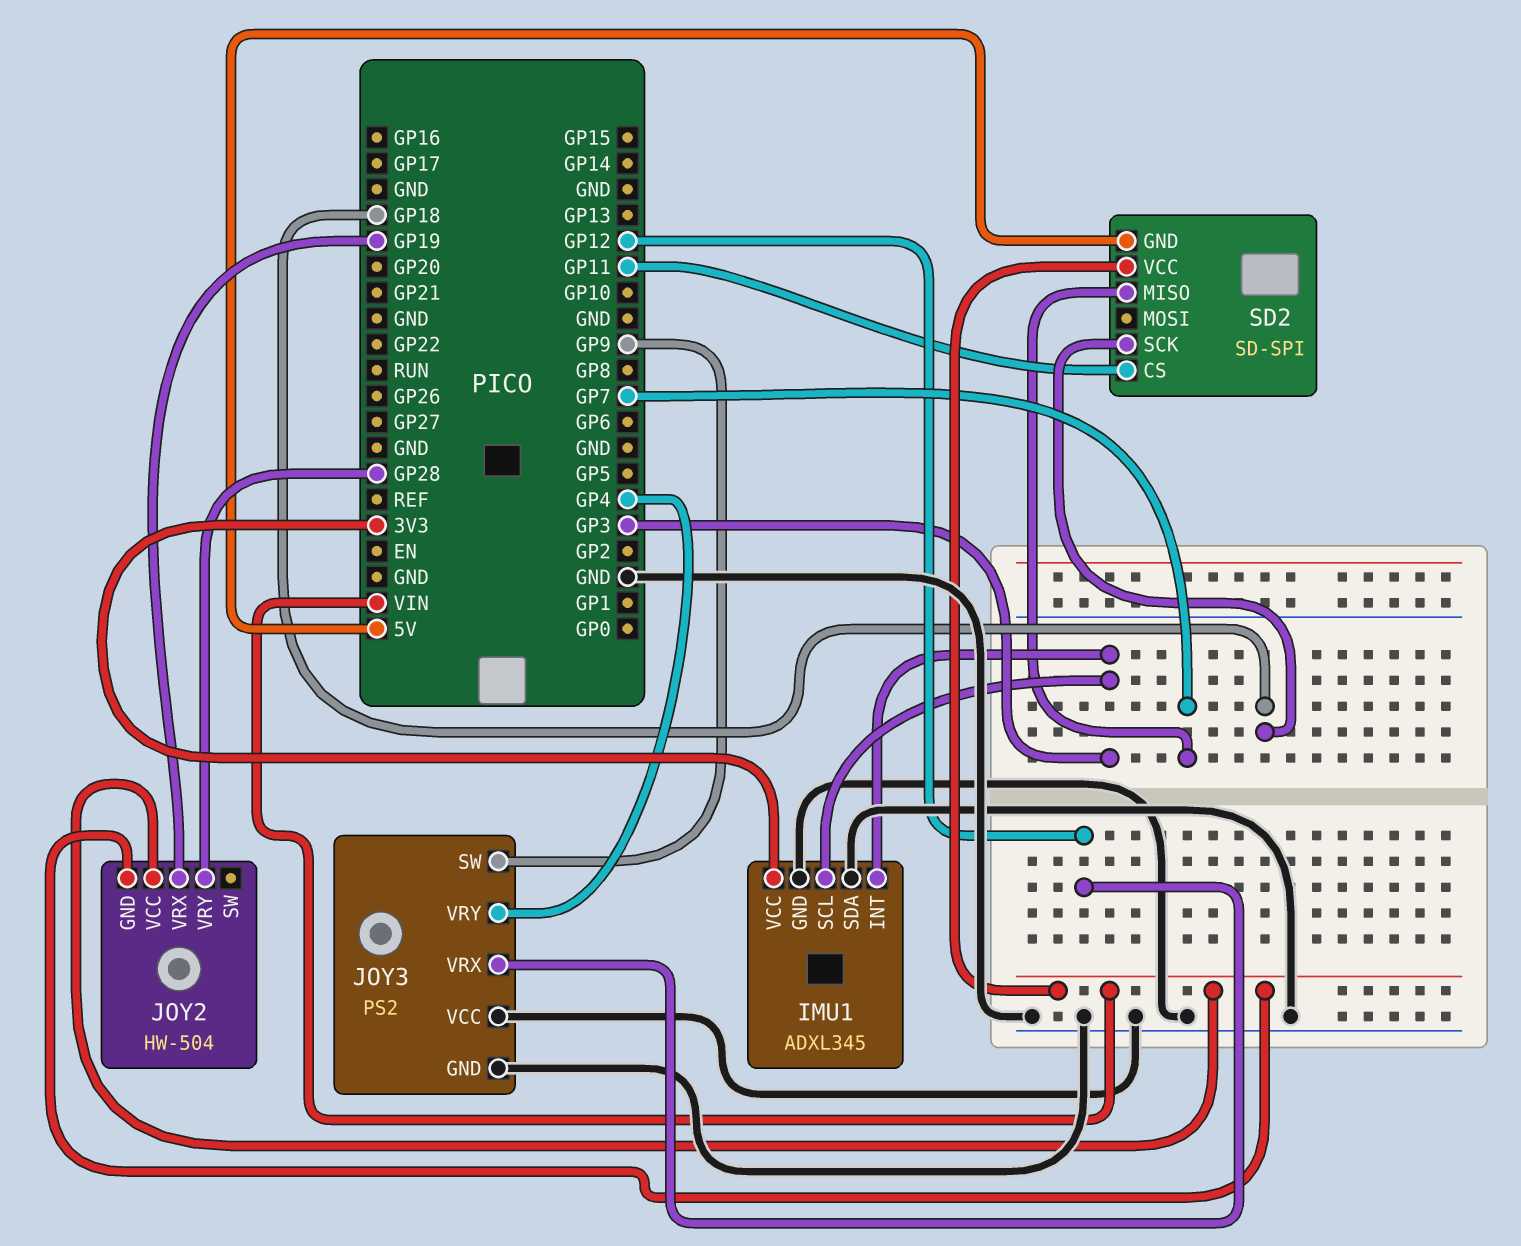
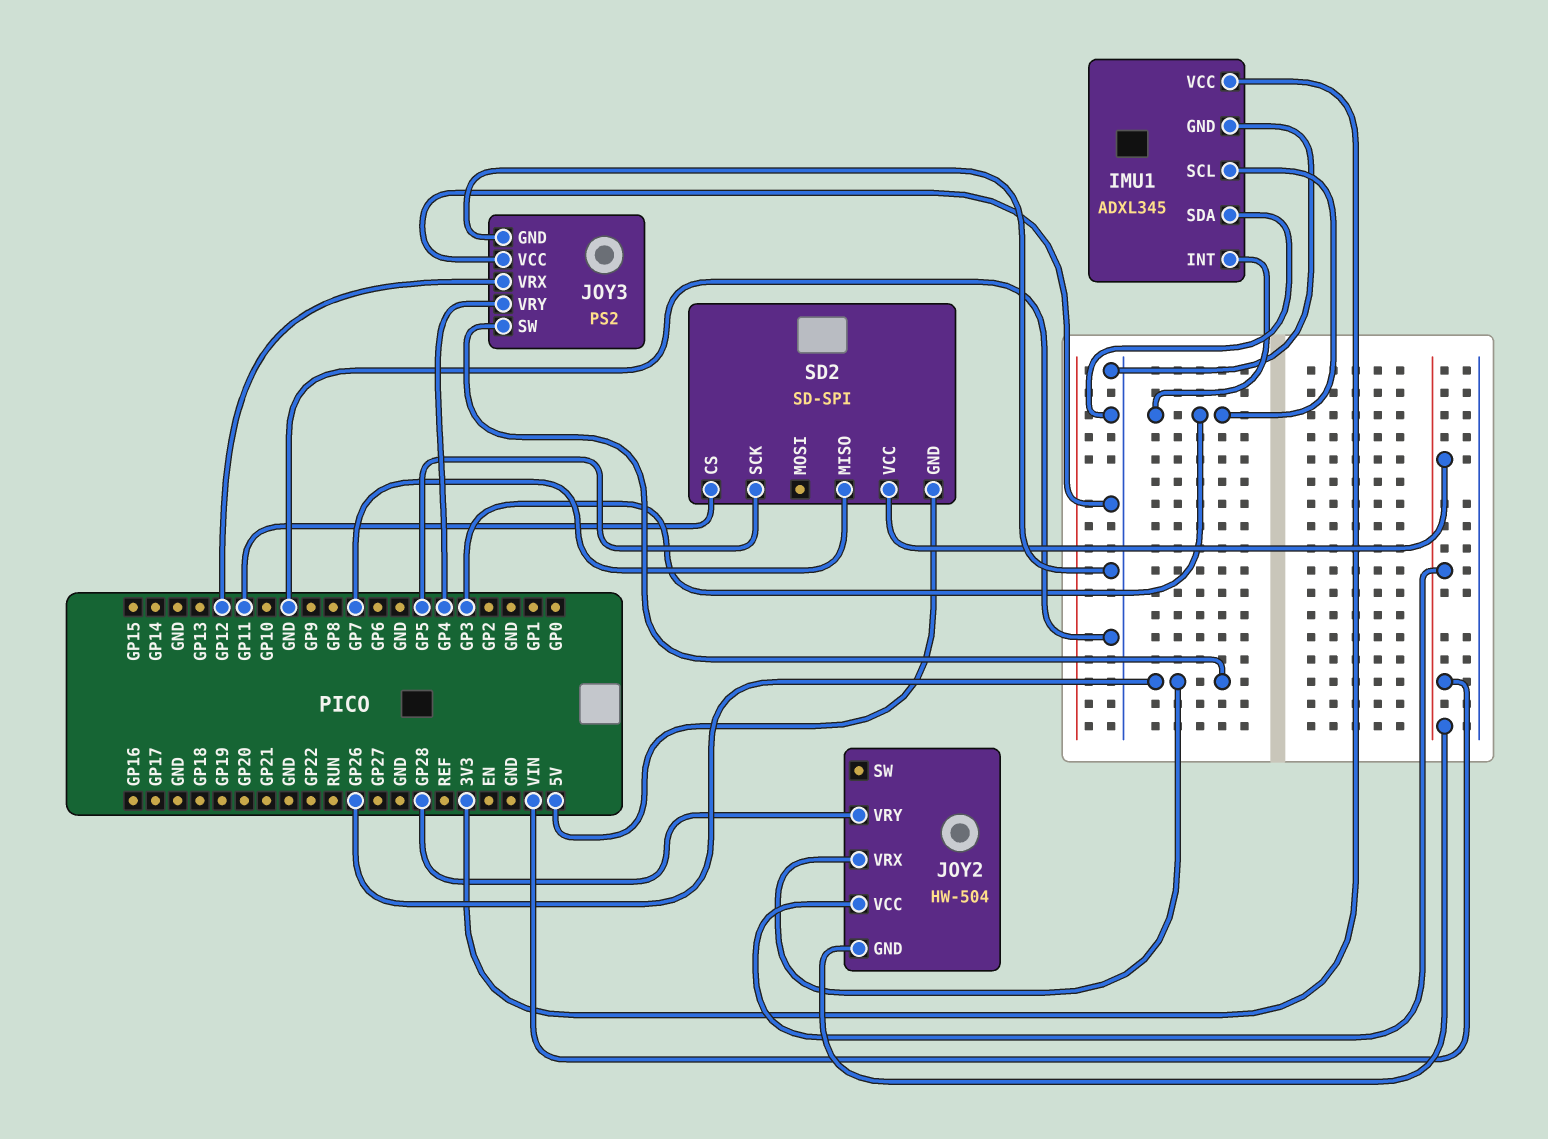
JOY2 pin VRX: GP19 -> GP26
JOY3 pin SW: GP9 -> GP26
SD2 pin SCK: GP18 -> GP5

